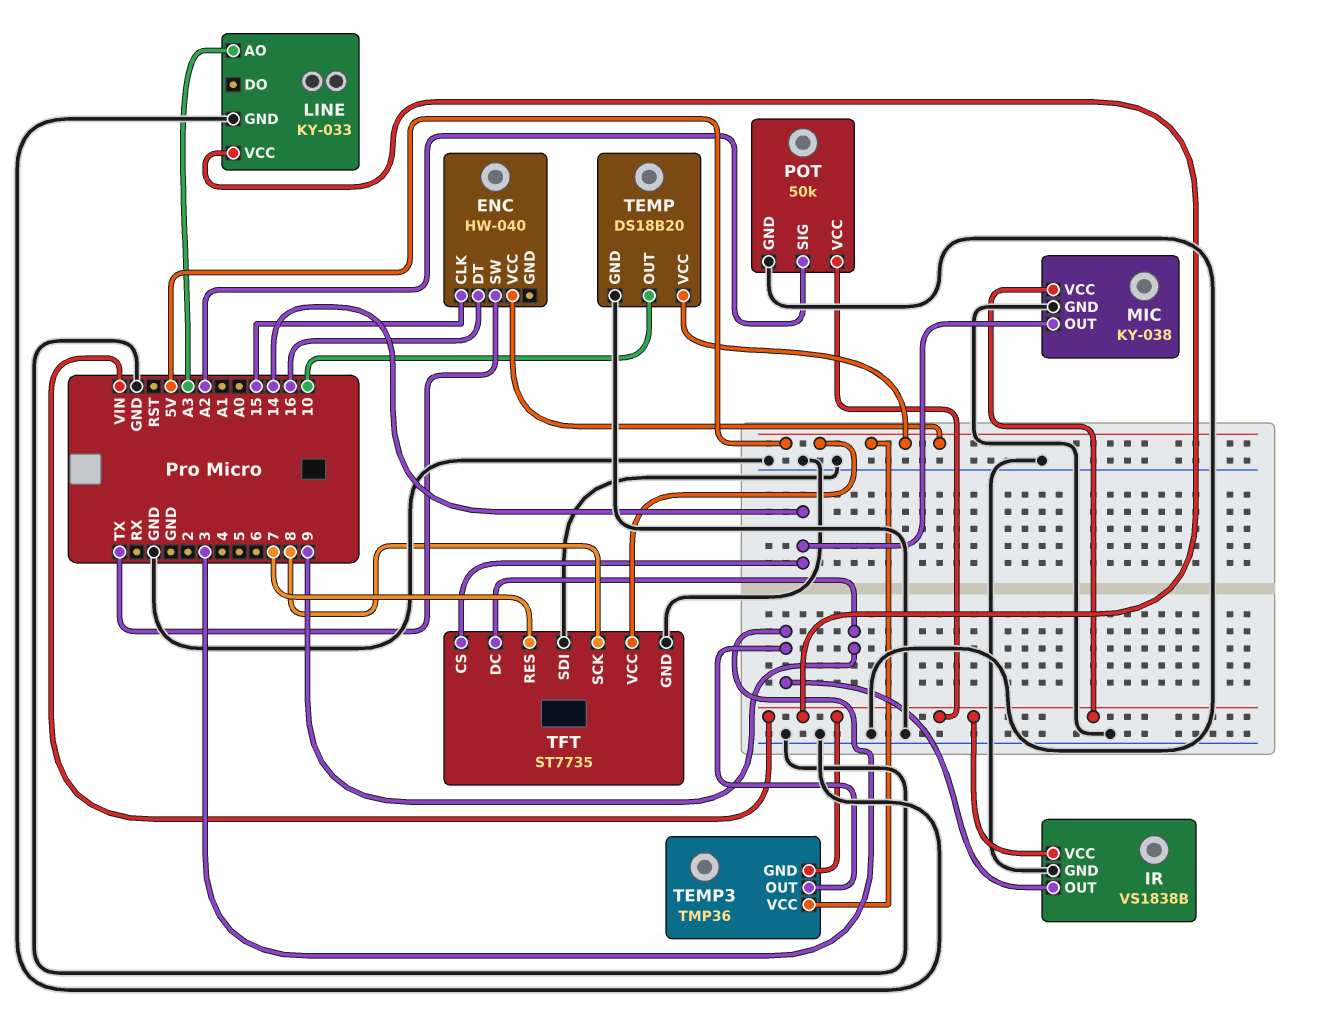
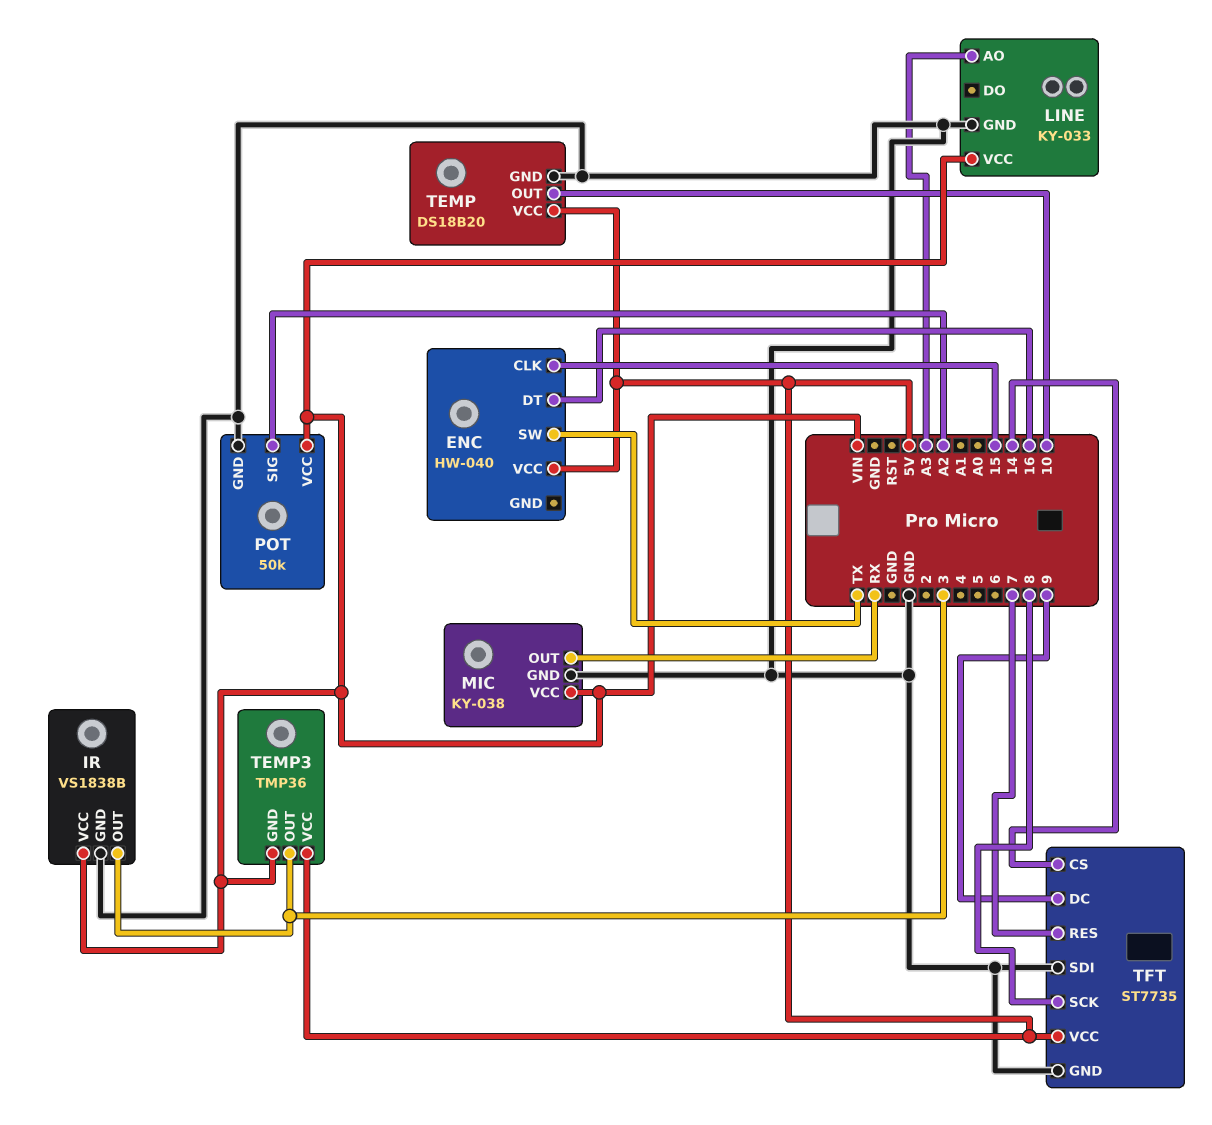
MIC pin OUT: 14 -> RX

